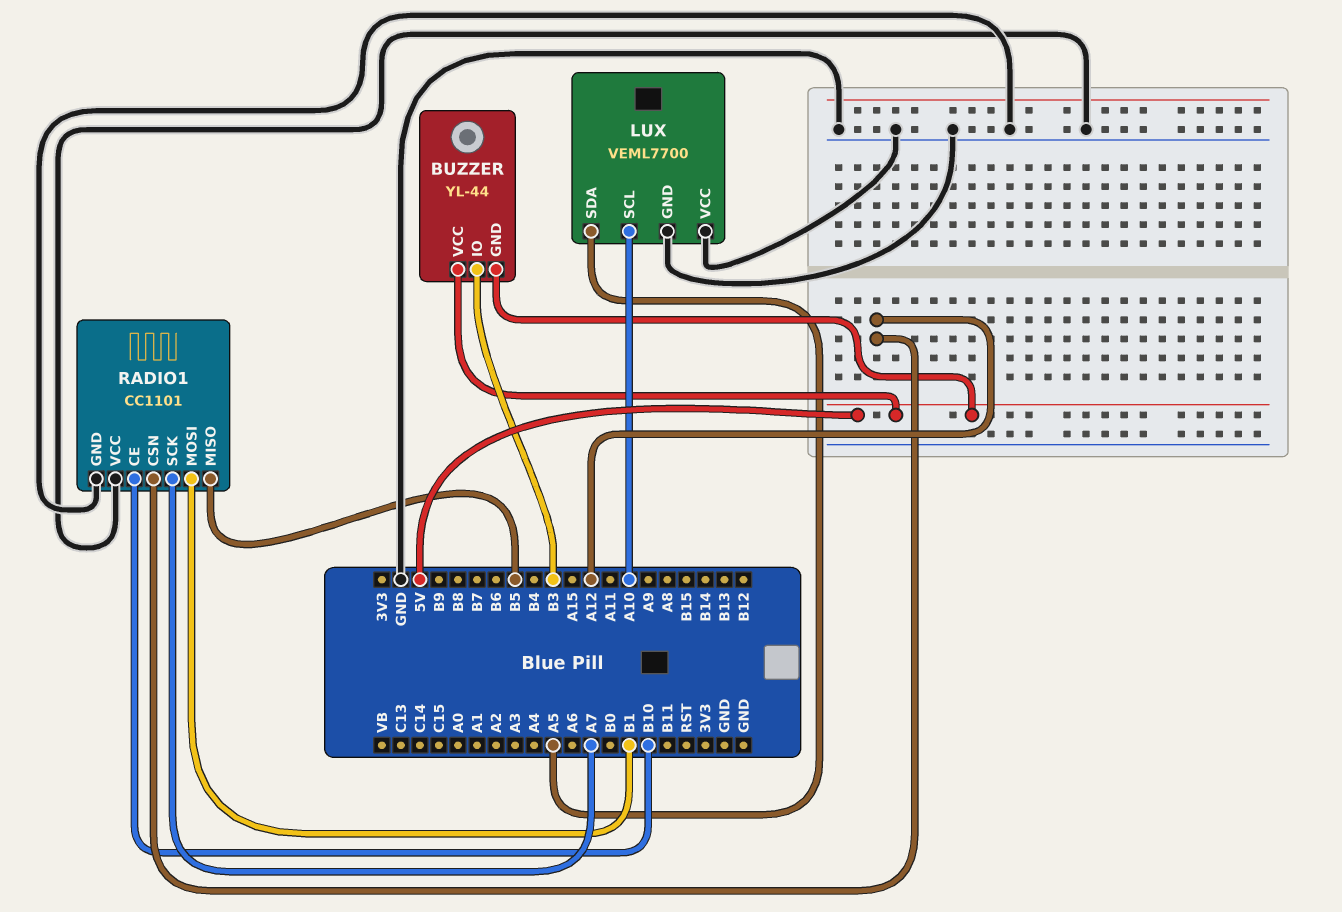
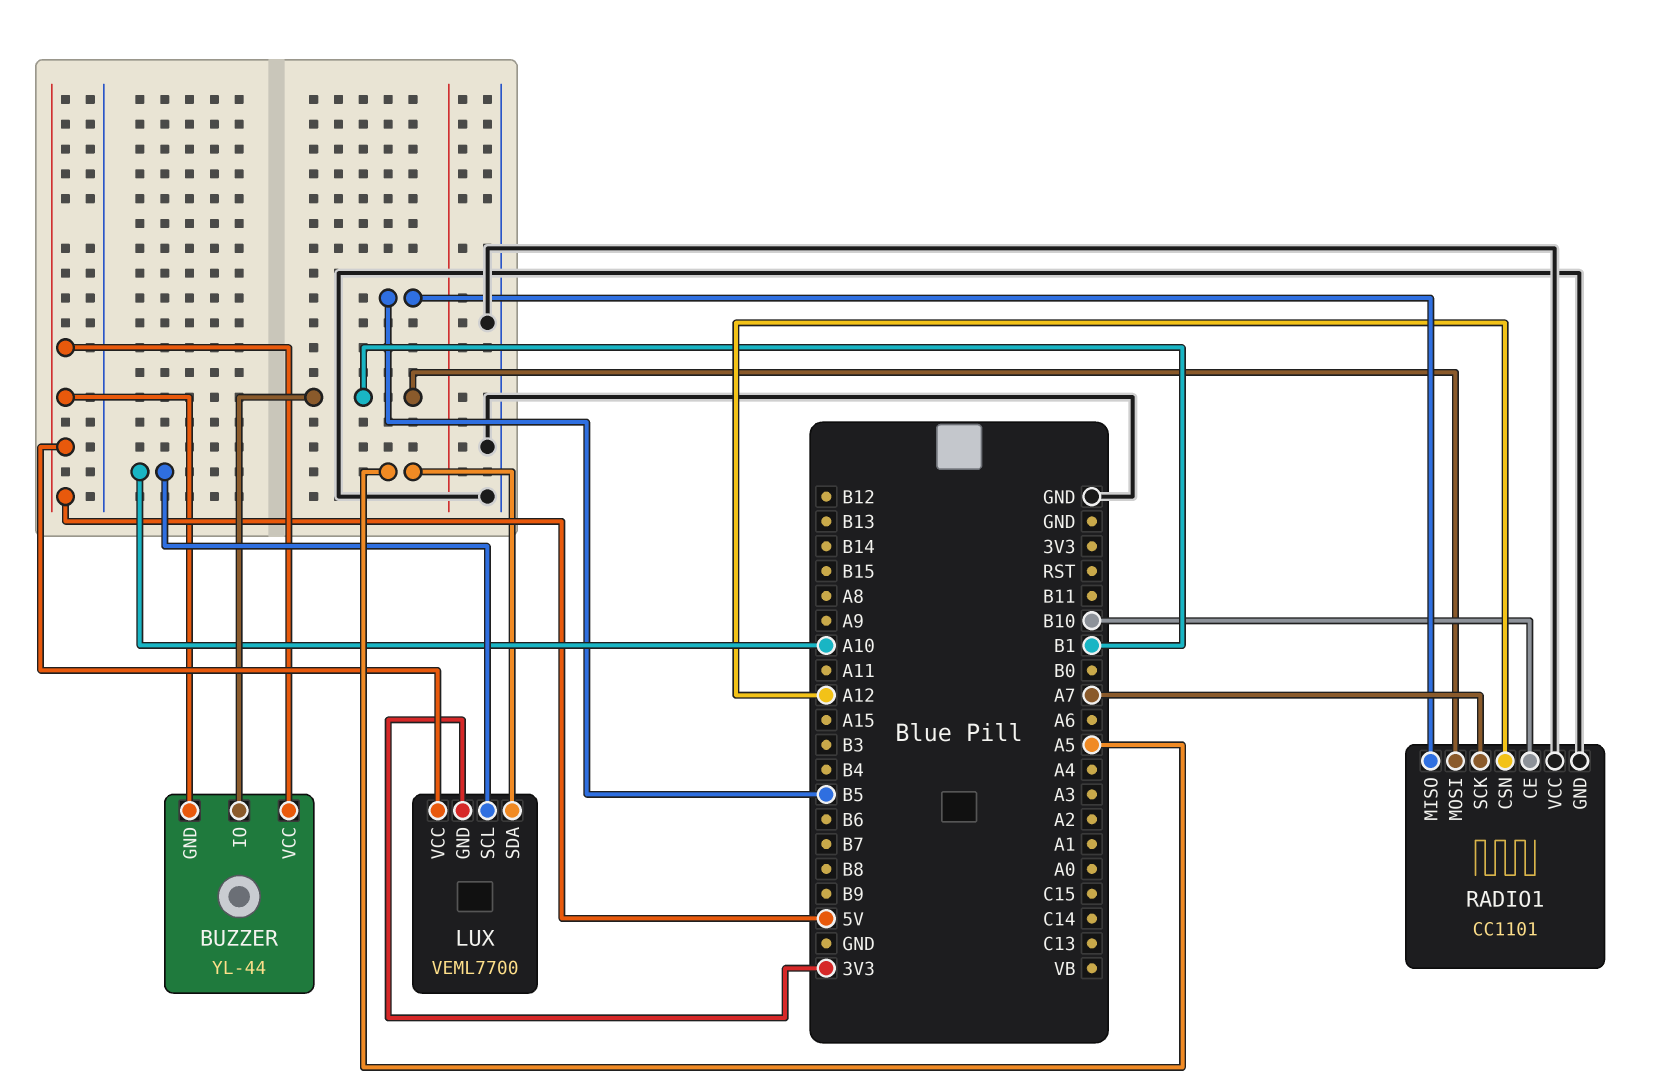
BUZZER pin IO: B3 -> B1
LUX pin GND: GND -> 3V3
LUX pin VCC: GND -> 5V

